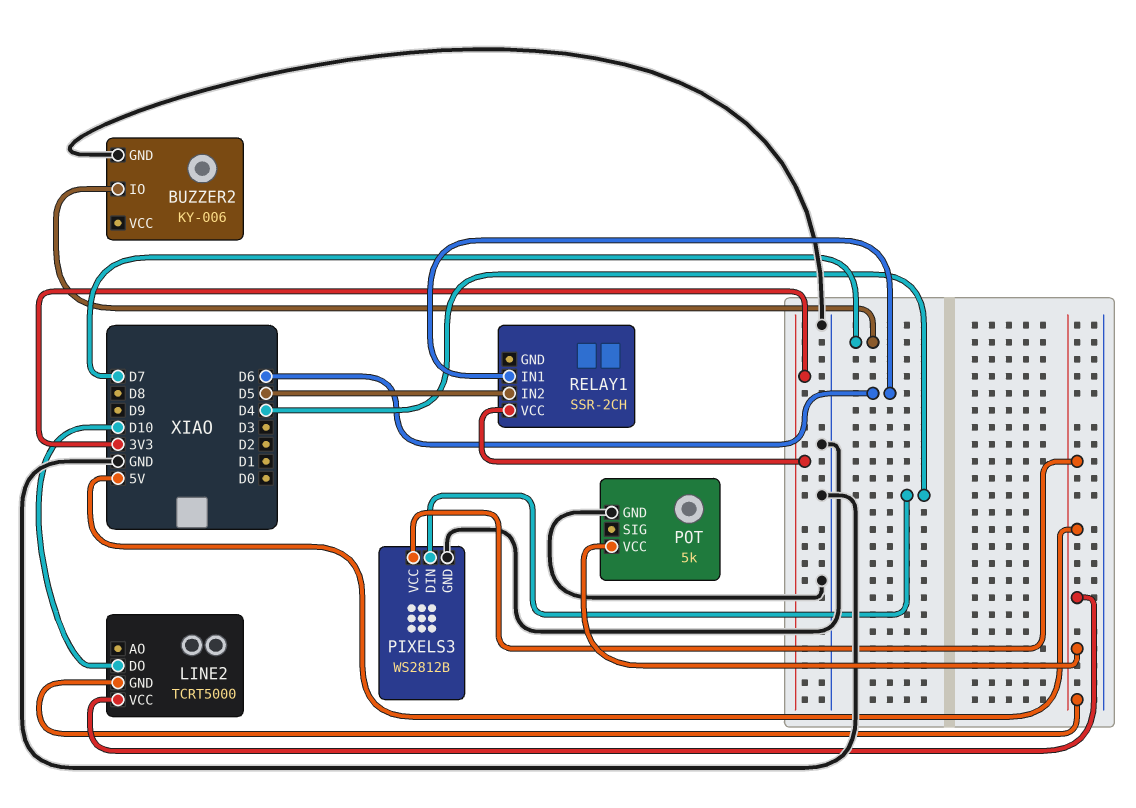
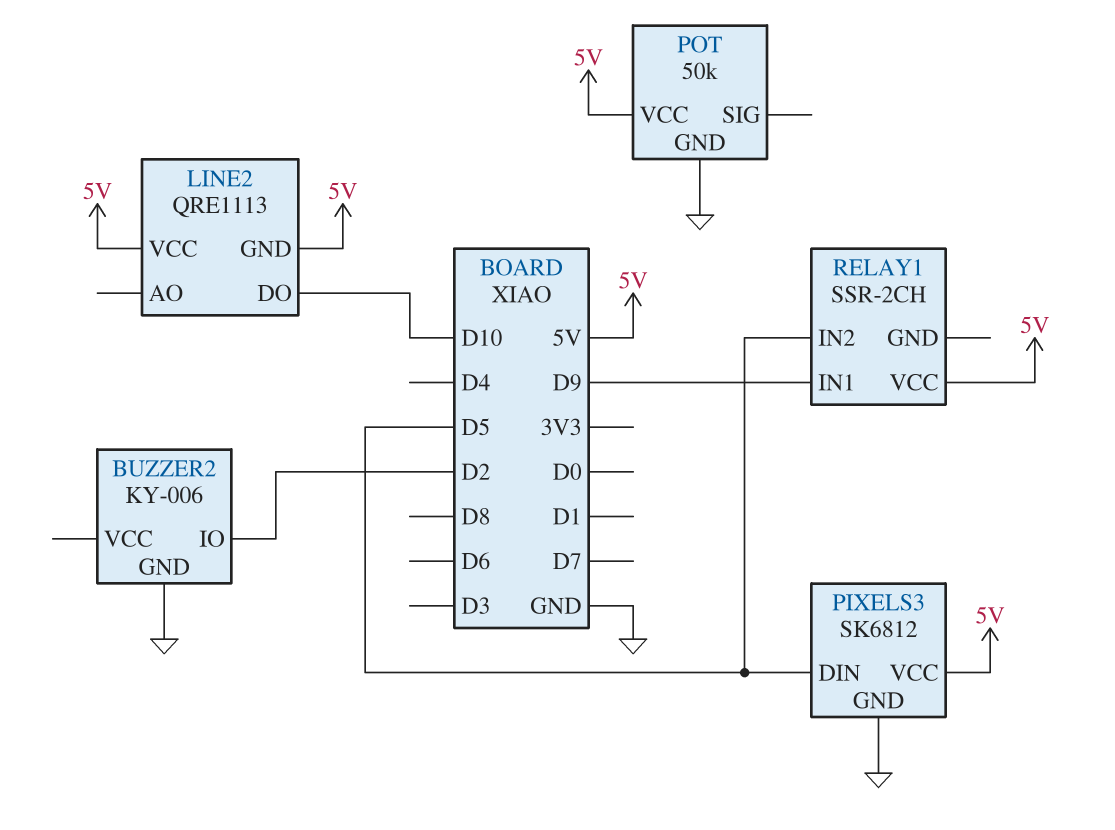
BUZZER2 pin IO: D7 -> D2
LINE2: TCRT5000 -> QRE1113
PIXELS3: WS2812B -> SK6812
PIXELS3 pin DIN: D4 -> D5
POT: 5k -> 50k
RELAY1 pin IN1: D6 -> D9
RELAY1 pin VCC: 3V3 -> 5V

